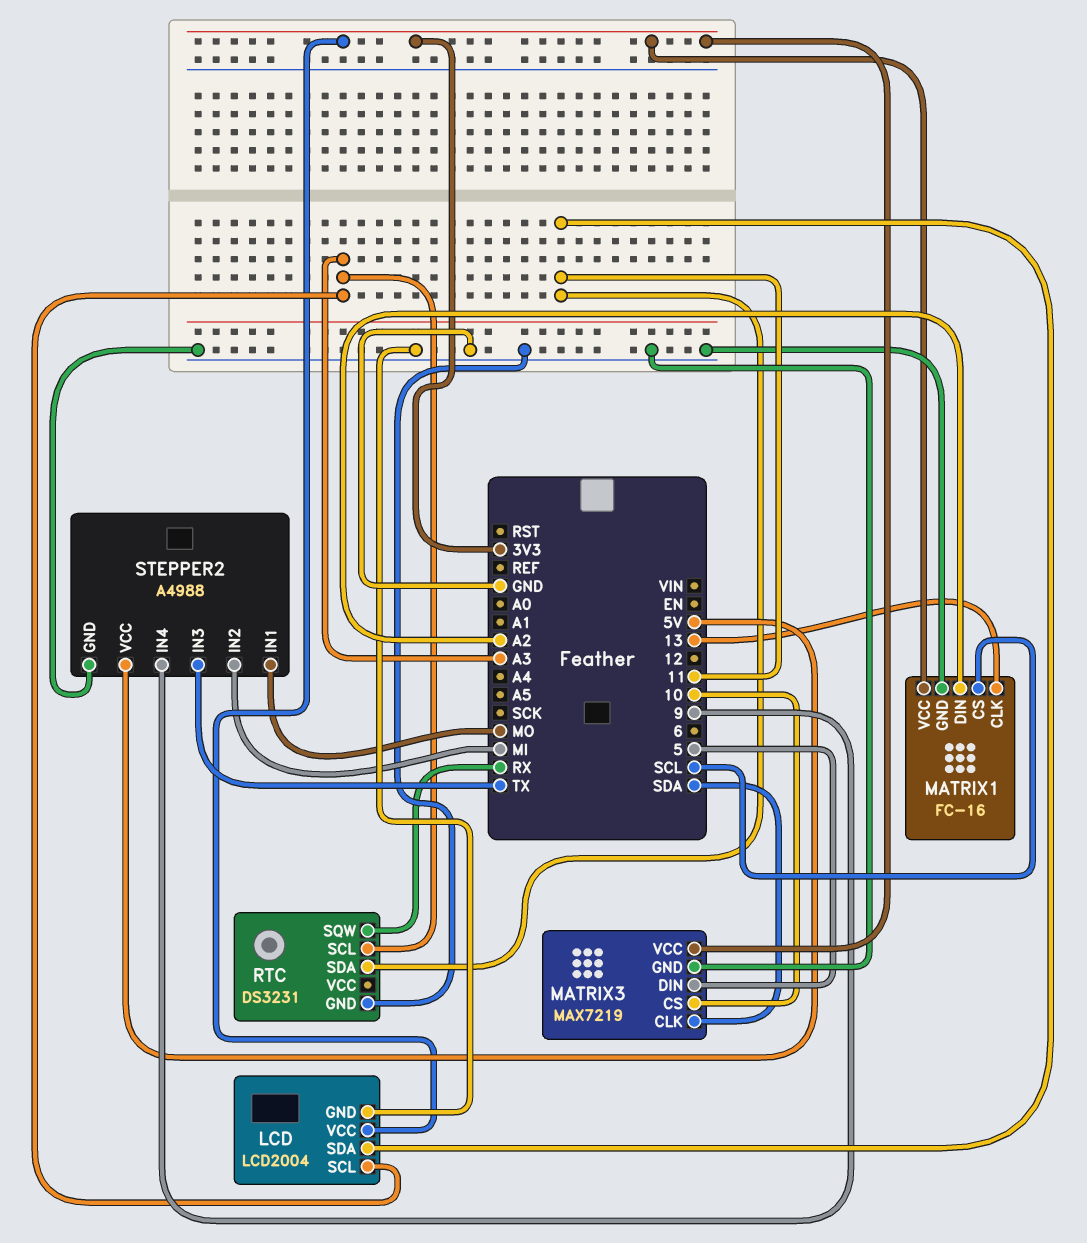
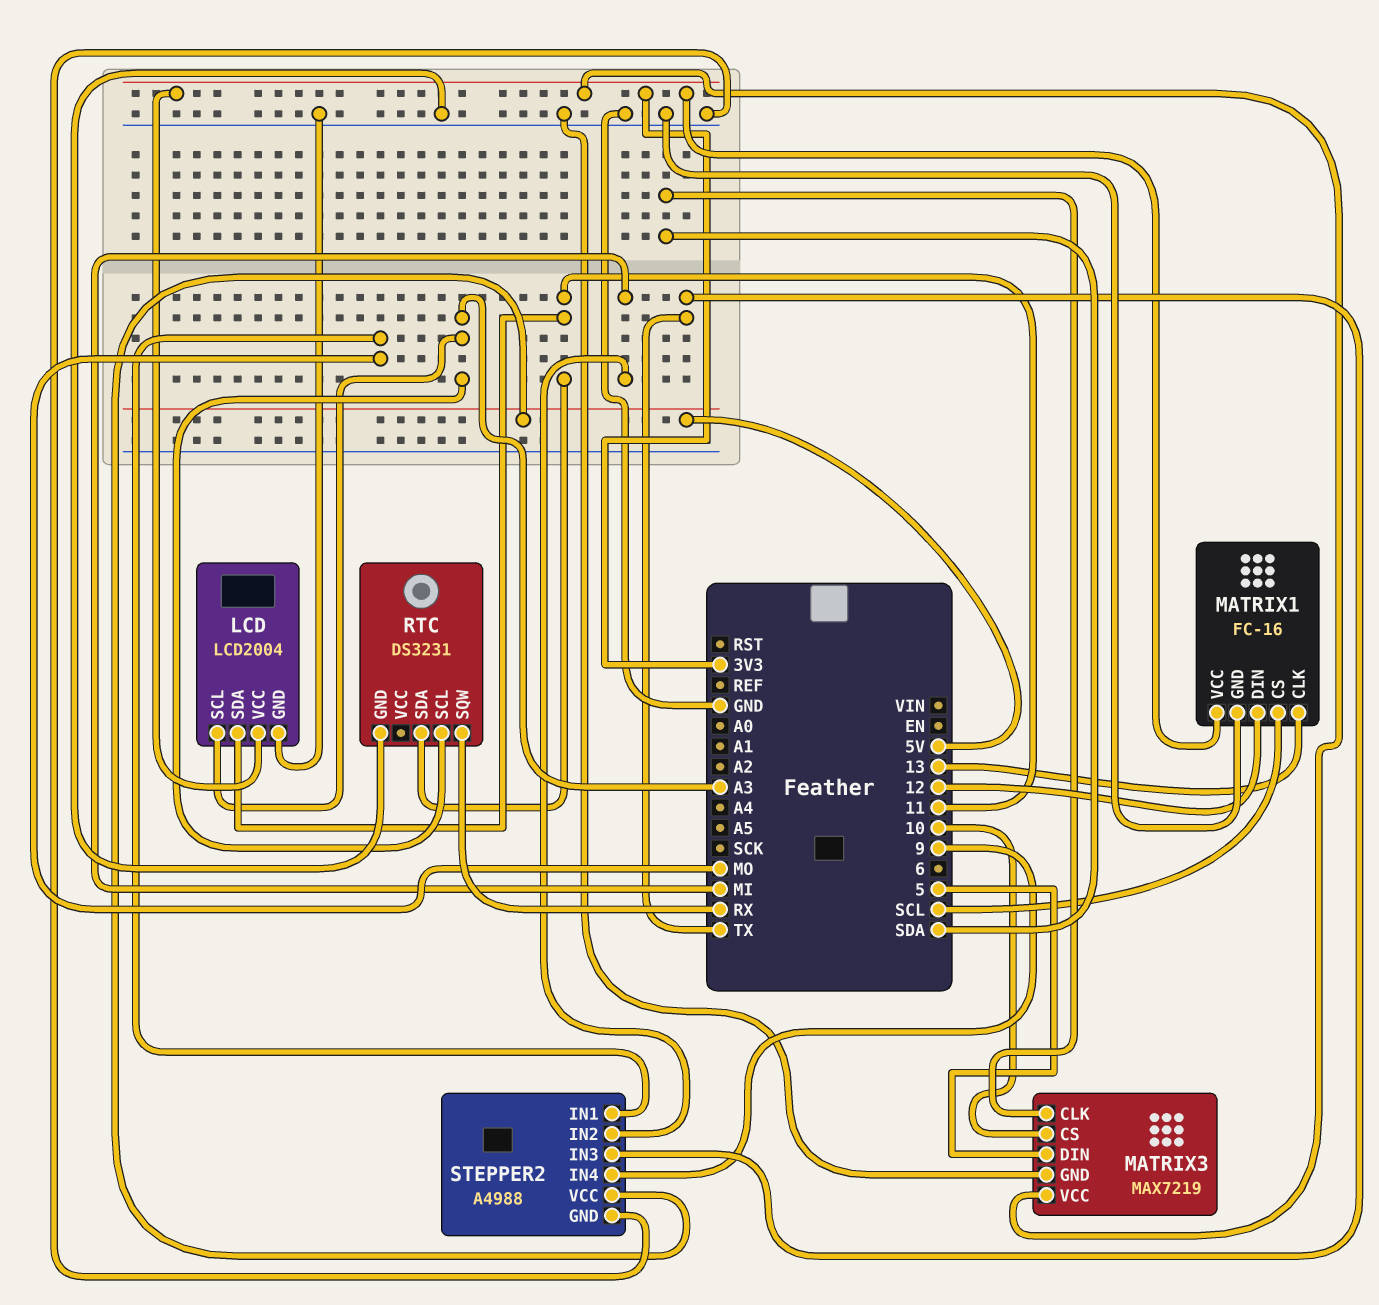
MATRIX1 pin DIN: A2 -> 12

